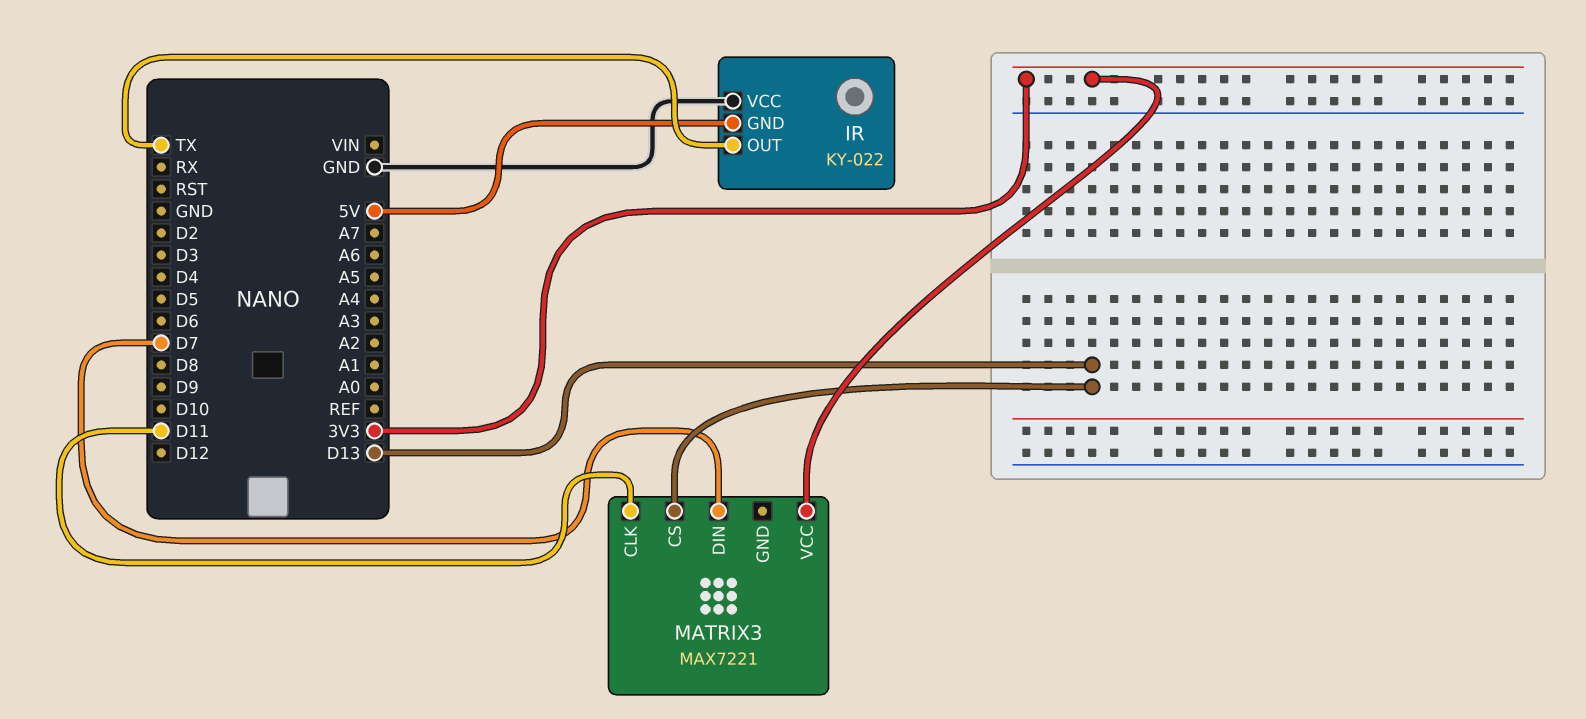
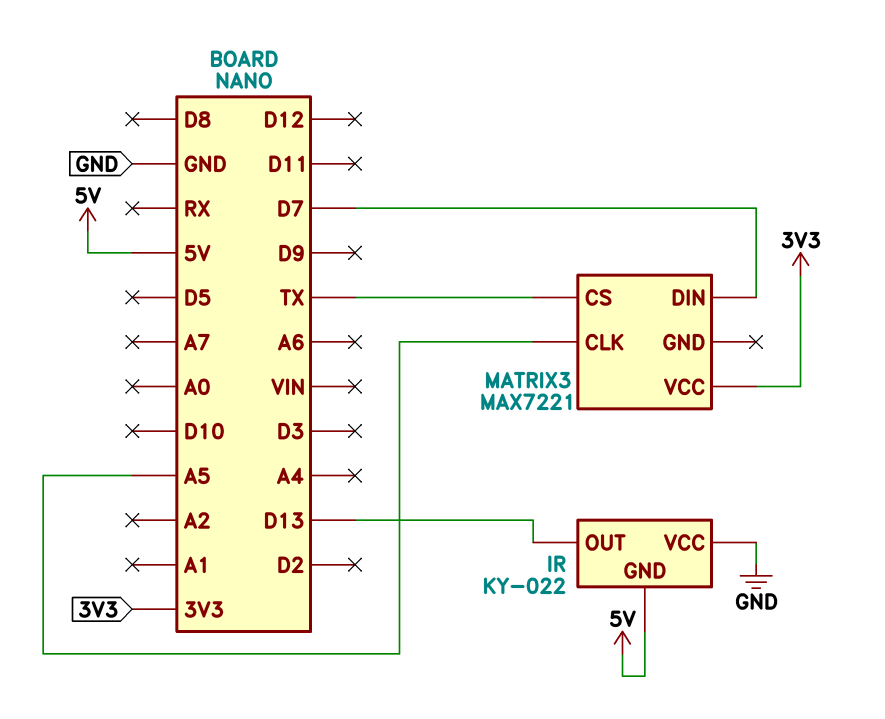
IR pin OUT: TX -> D13
MATRIX3 pin CLK: D11 -> A5
MATRIX3 pin CS: D13 -> TX

